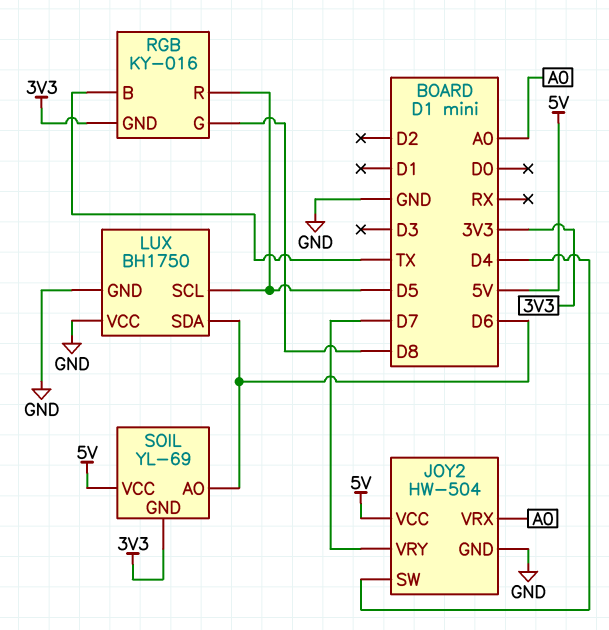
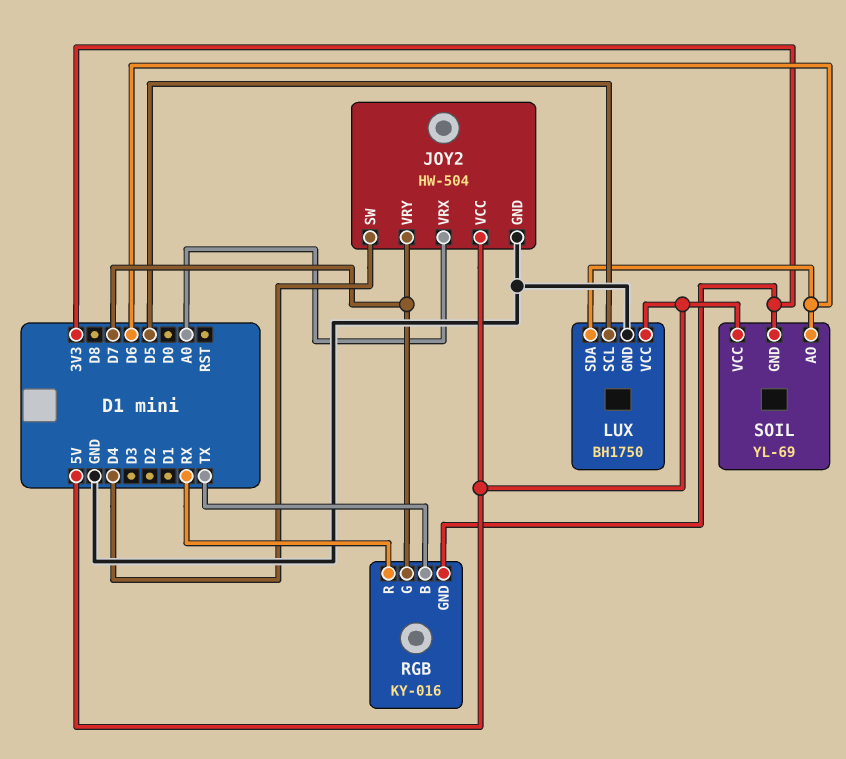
LUX pin VCC: GND -> 5V
RGB pin G: D8 -> D7
RGB pin R: D5 -> RX

